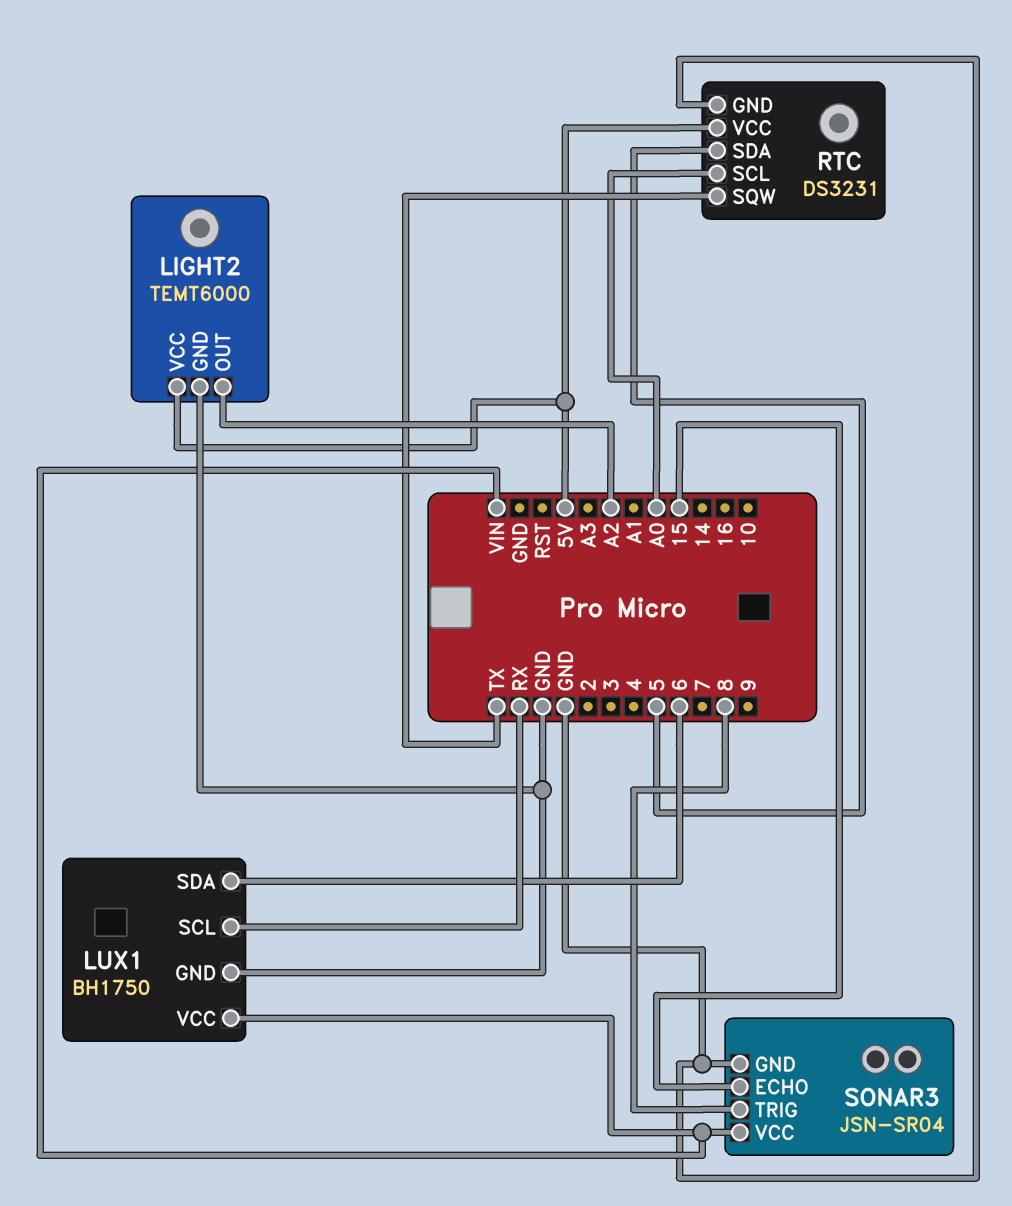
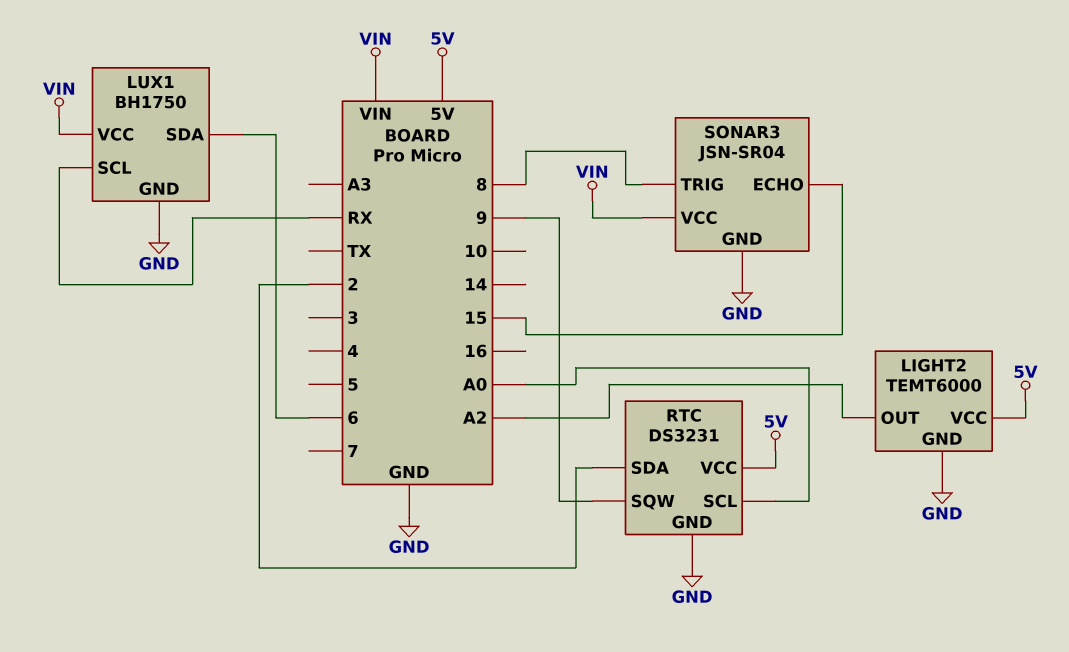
RTC pin SDA: 5 -> 2
RTC pin SQW: TX -> 9

